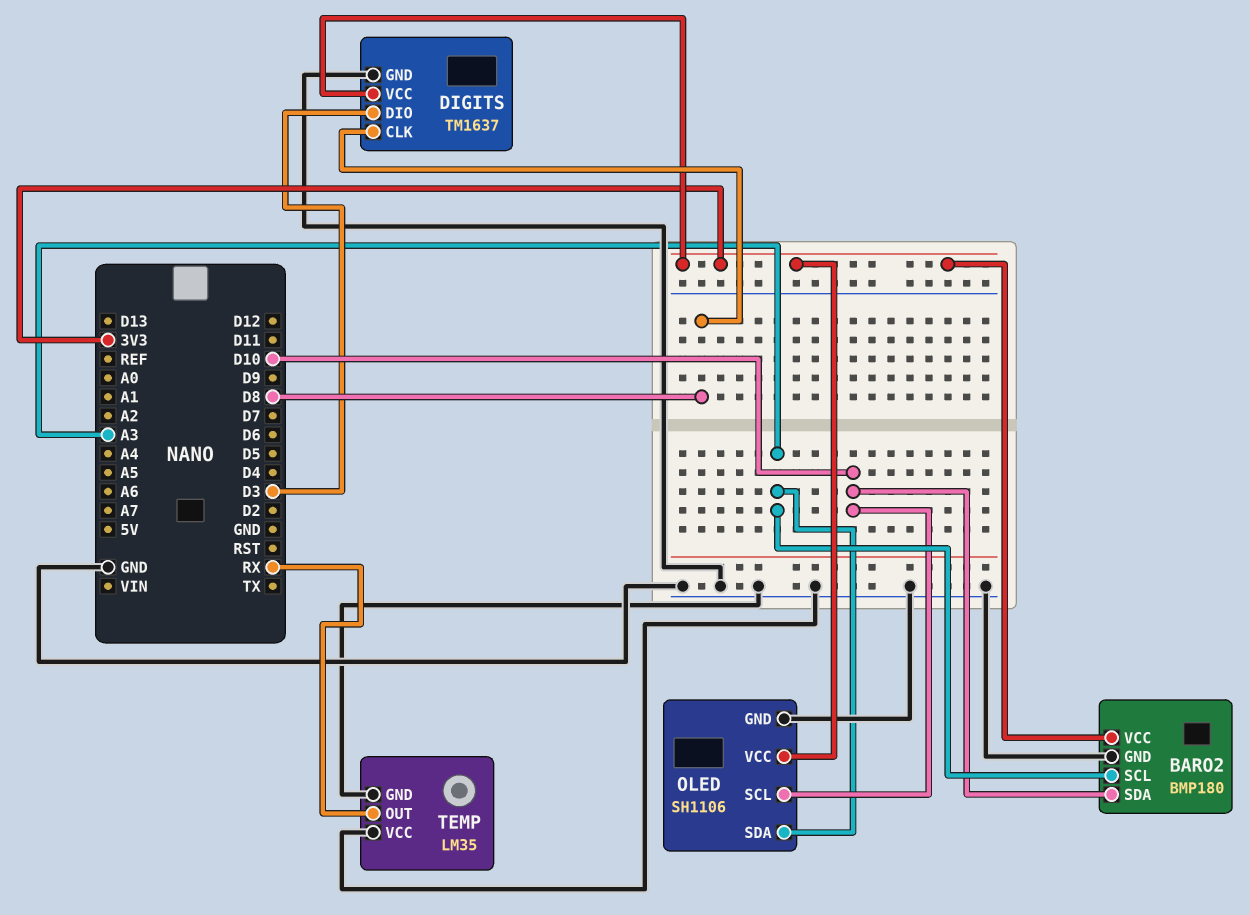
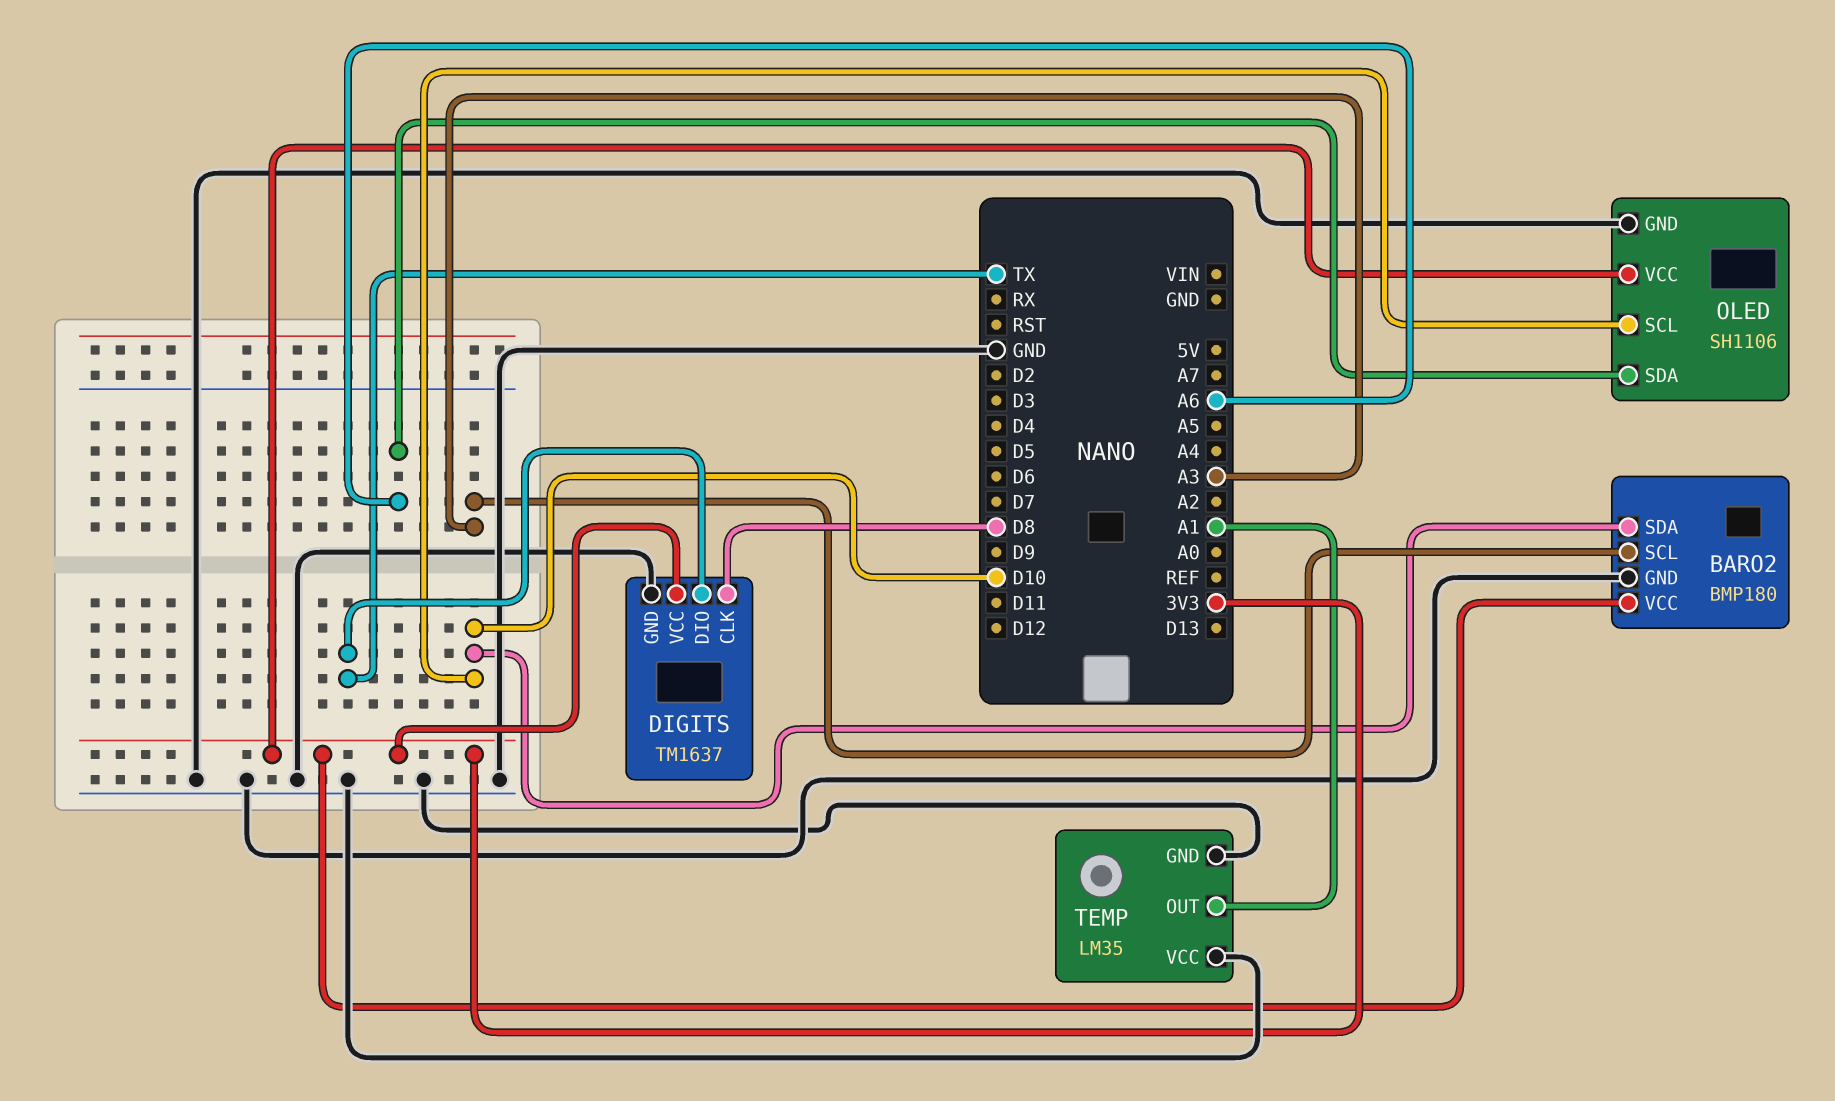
DIGITS pin DIO: D3 -> TX
OLED pin SDA: A3 -> A6
TEMP pin OUT: RX -> A1

